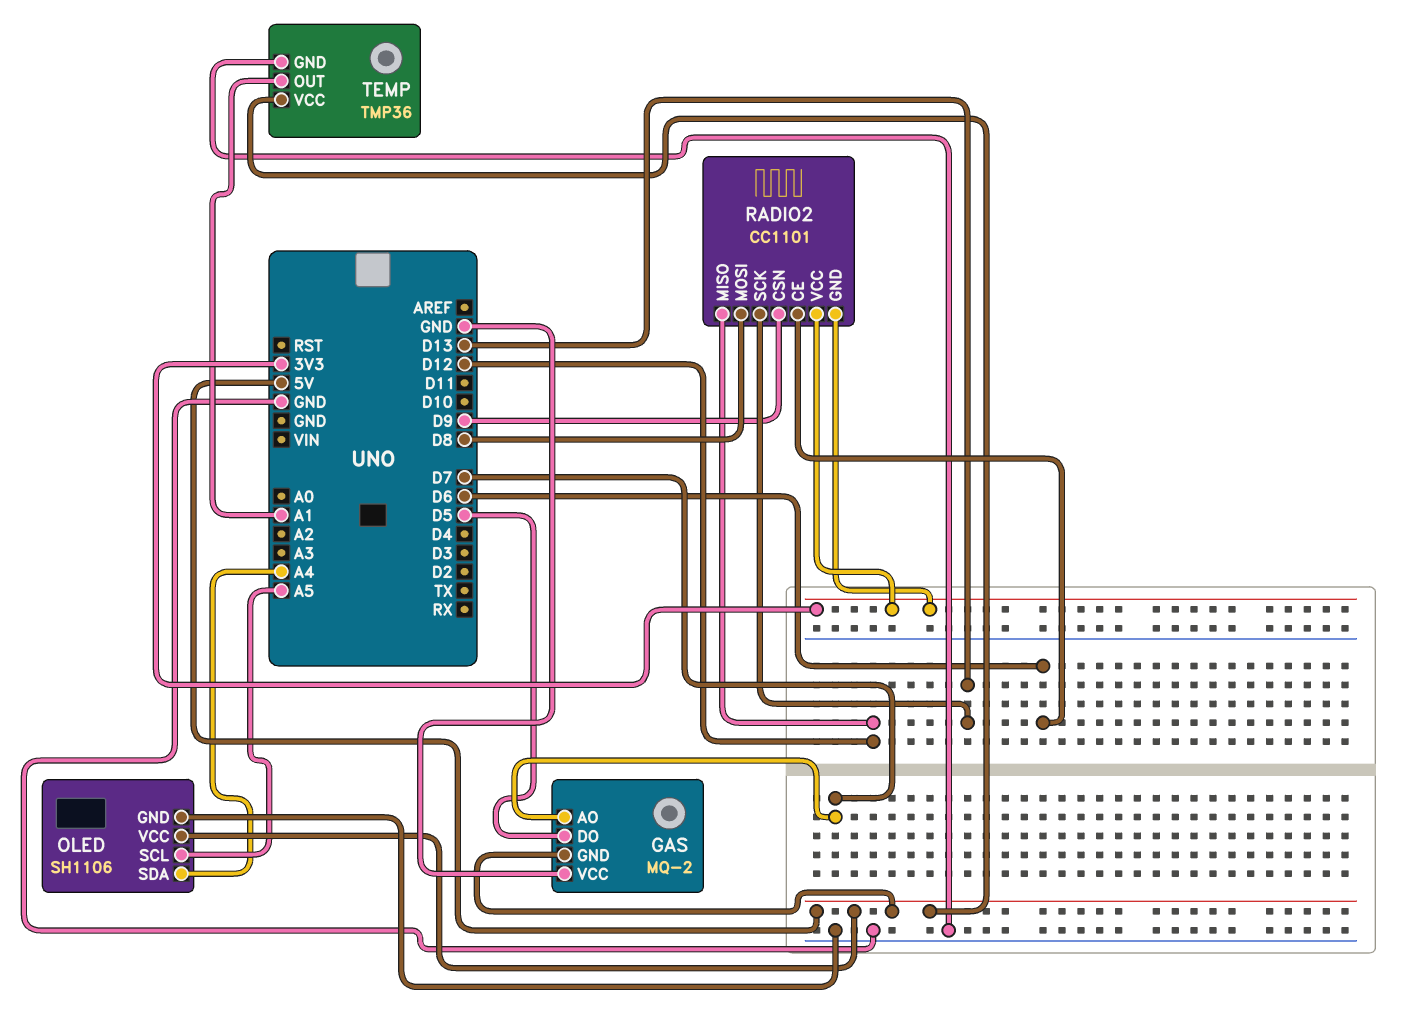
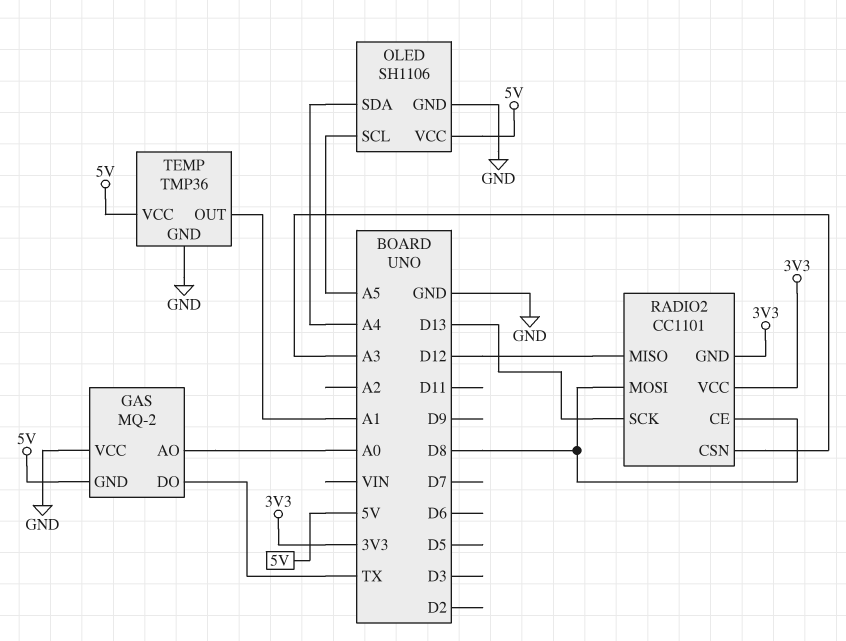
GAS pin AO: D7 -> A0
GAS pin DO: D5 -> TX
RADIO2 pin CE: D6 -> D8
RADIO2 pin CSN: D9 -> A3

